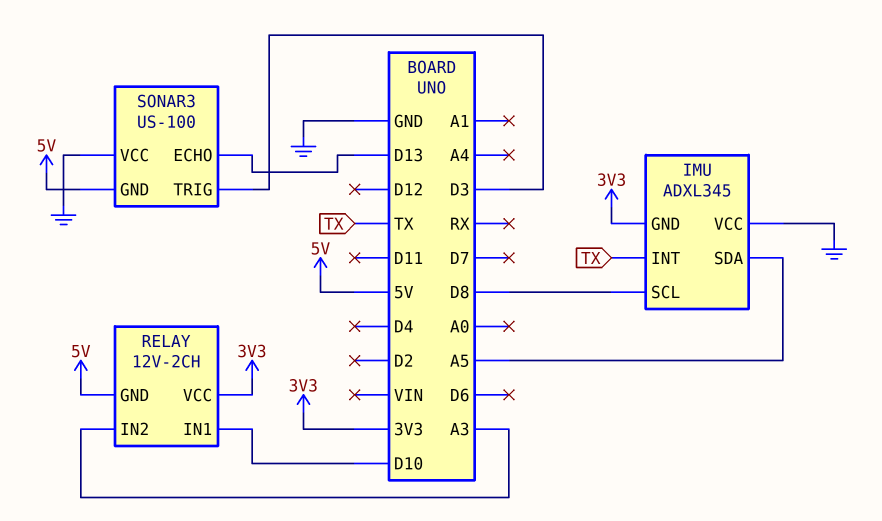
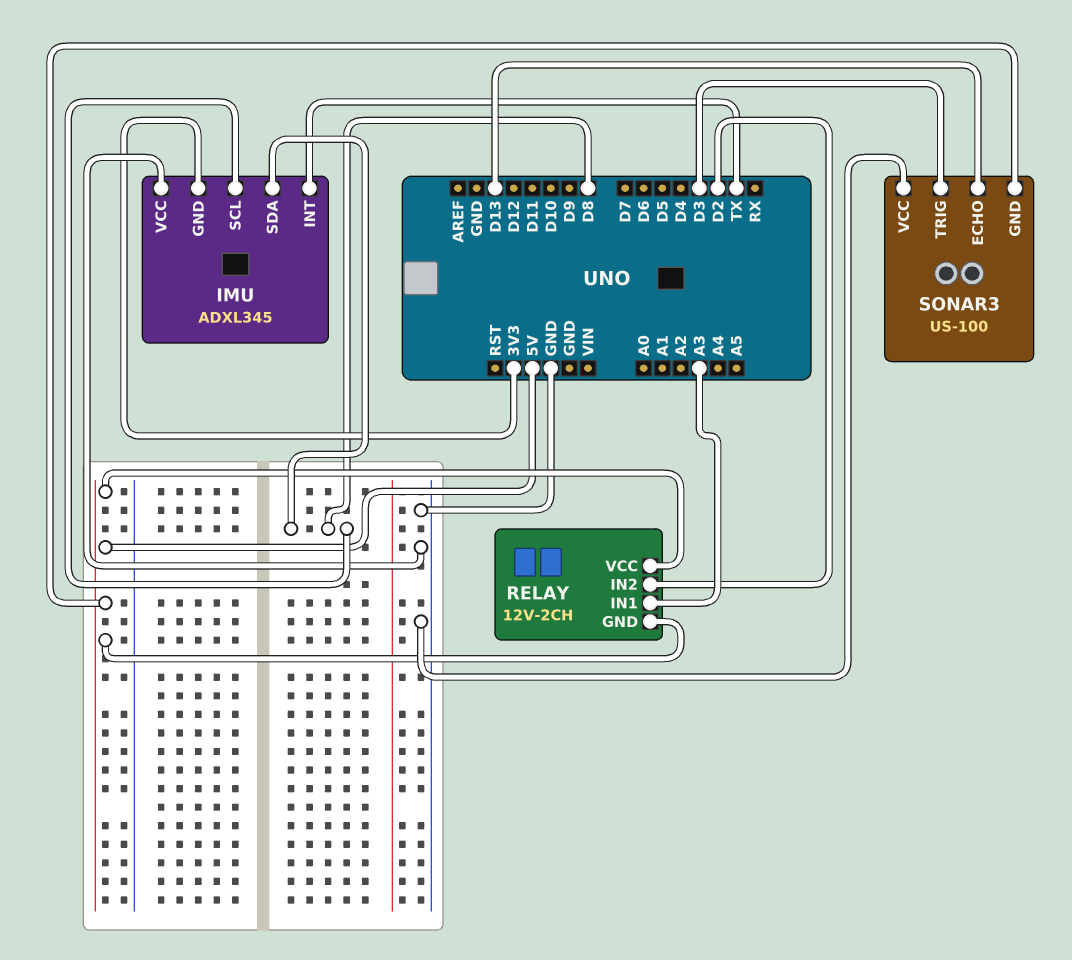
IMU pin SDA: A5 -> D8
RELAY pin IN1: D10 -> A3
RELAY pin IN2: A3 -> D2
RELAY pin VCC: 3V3 -> 5V

